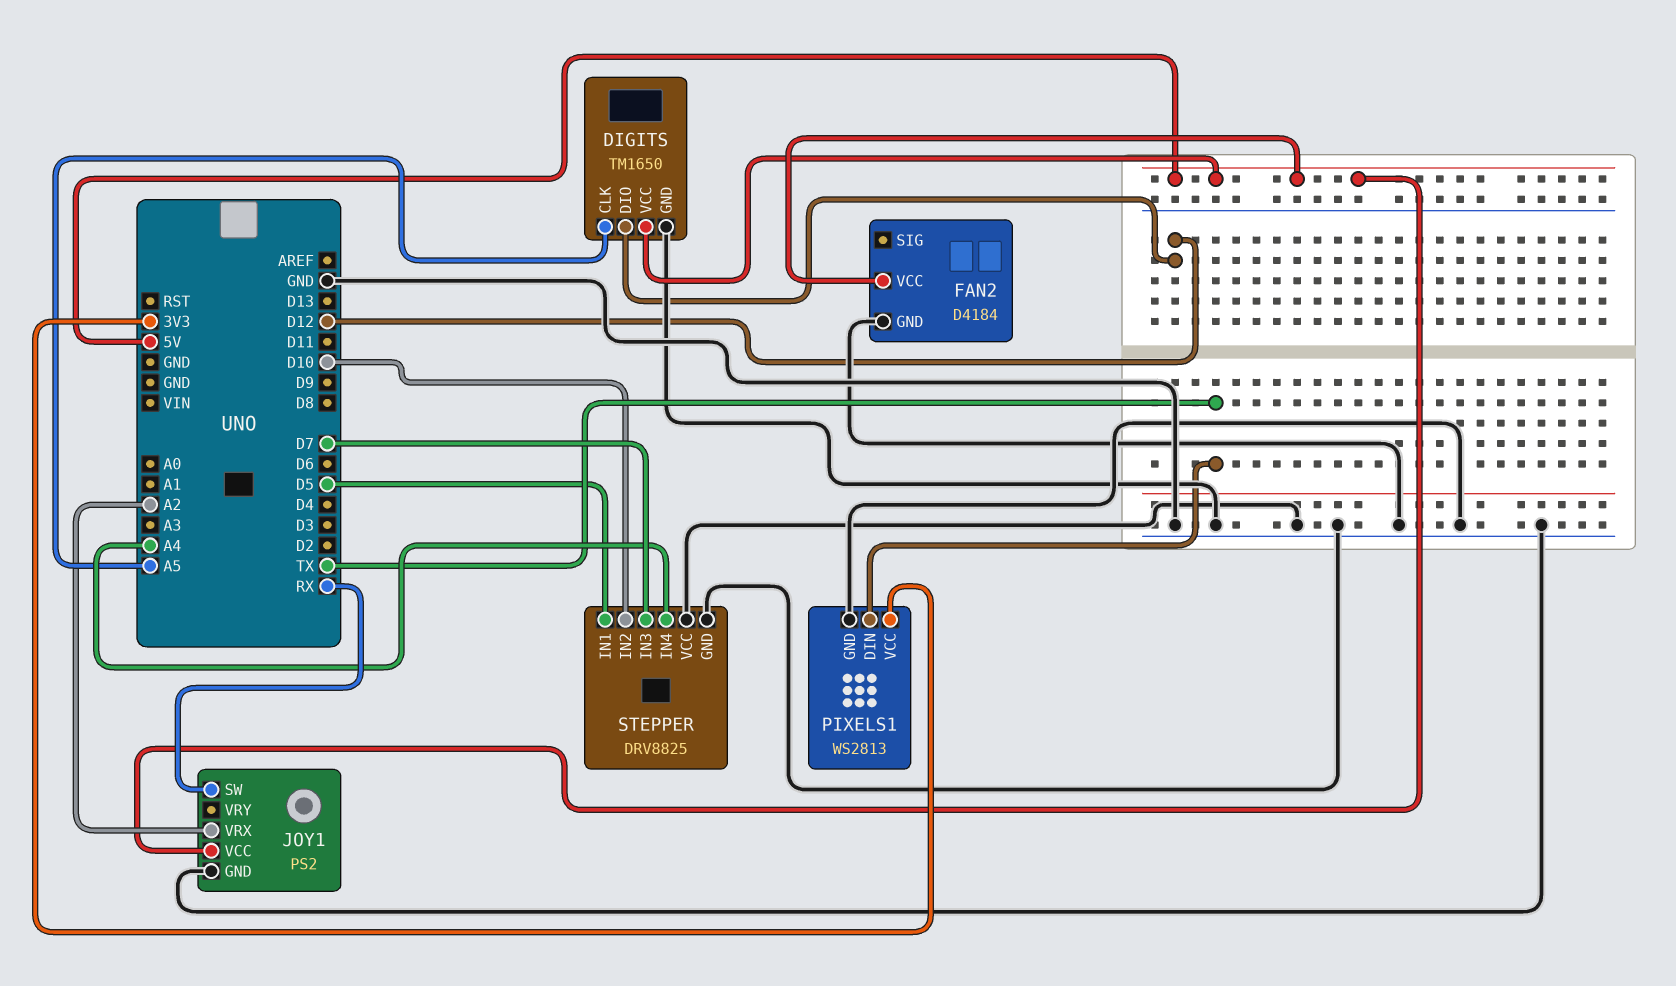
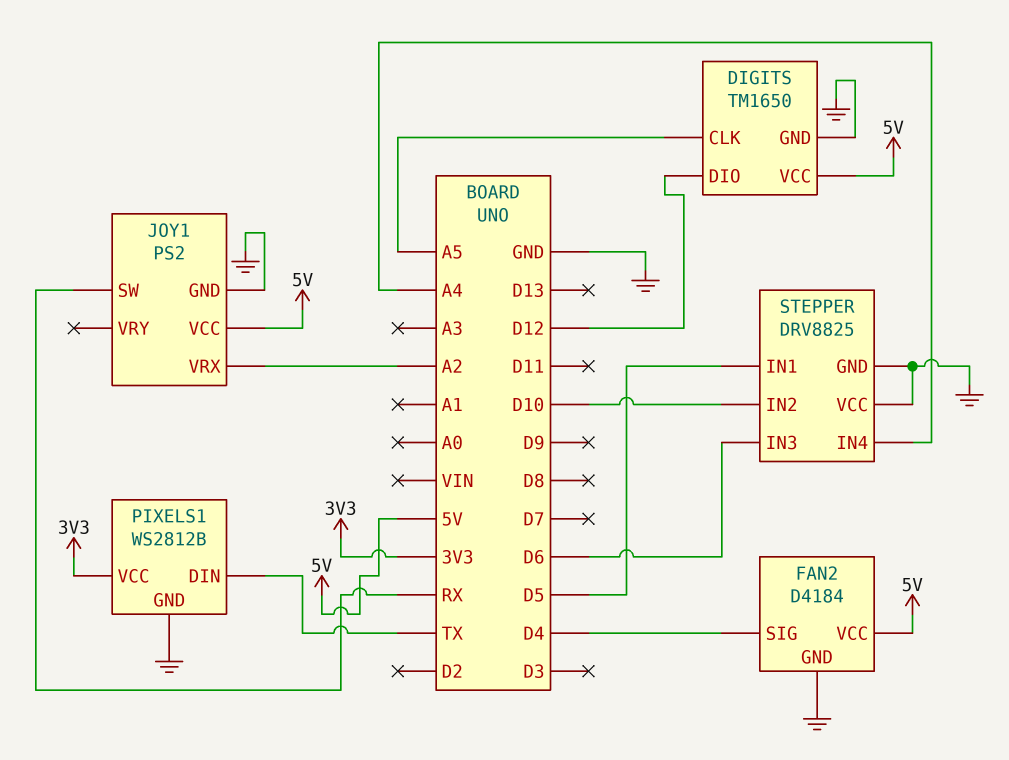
FAN2 pin SIG: none -> D4
PIXELS1: WS2813 -> WS2812B
STEPPER pin IN3: D7 -> D6

